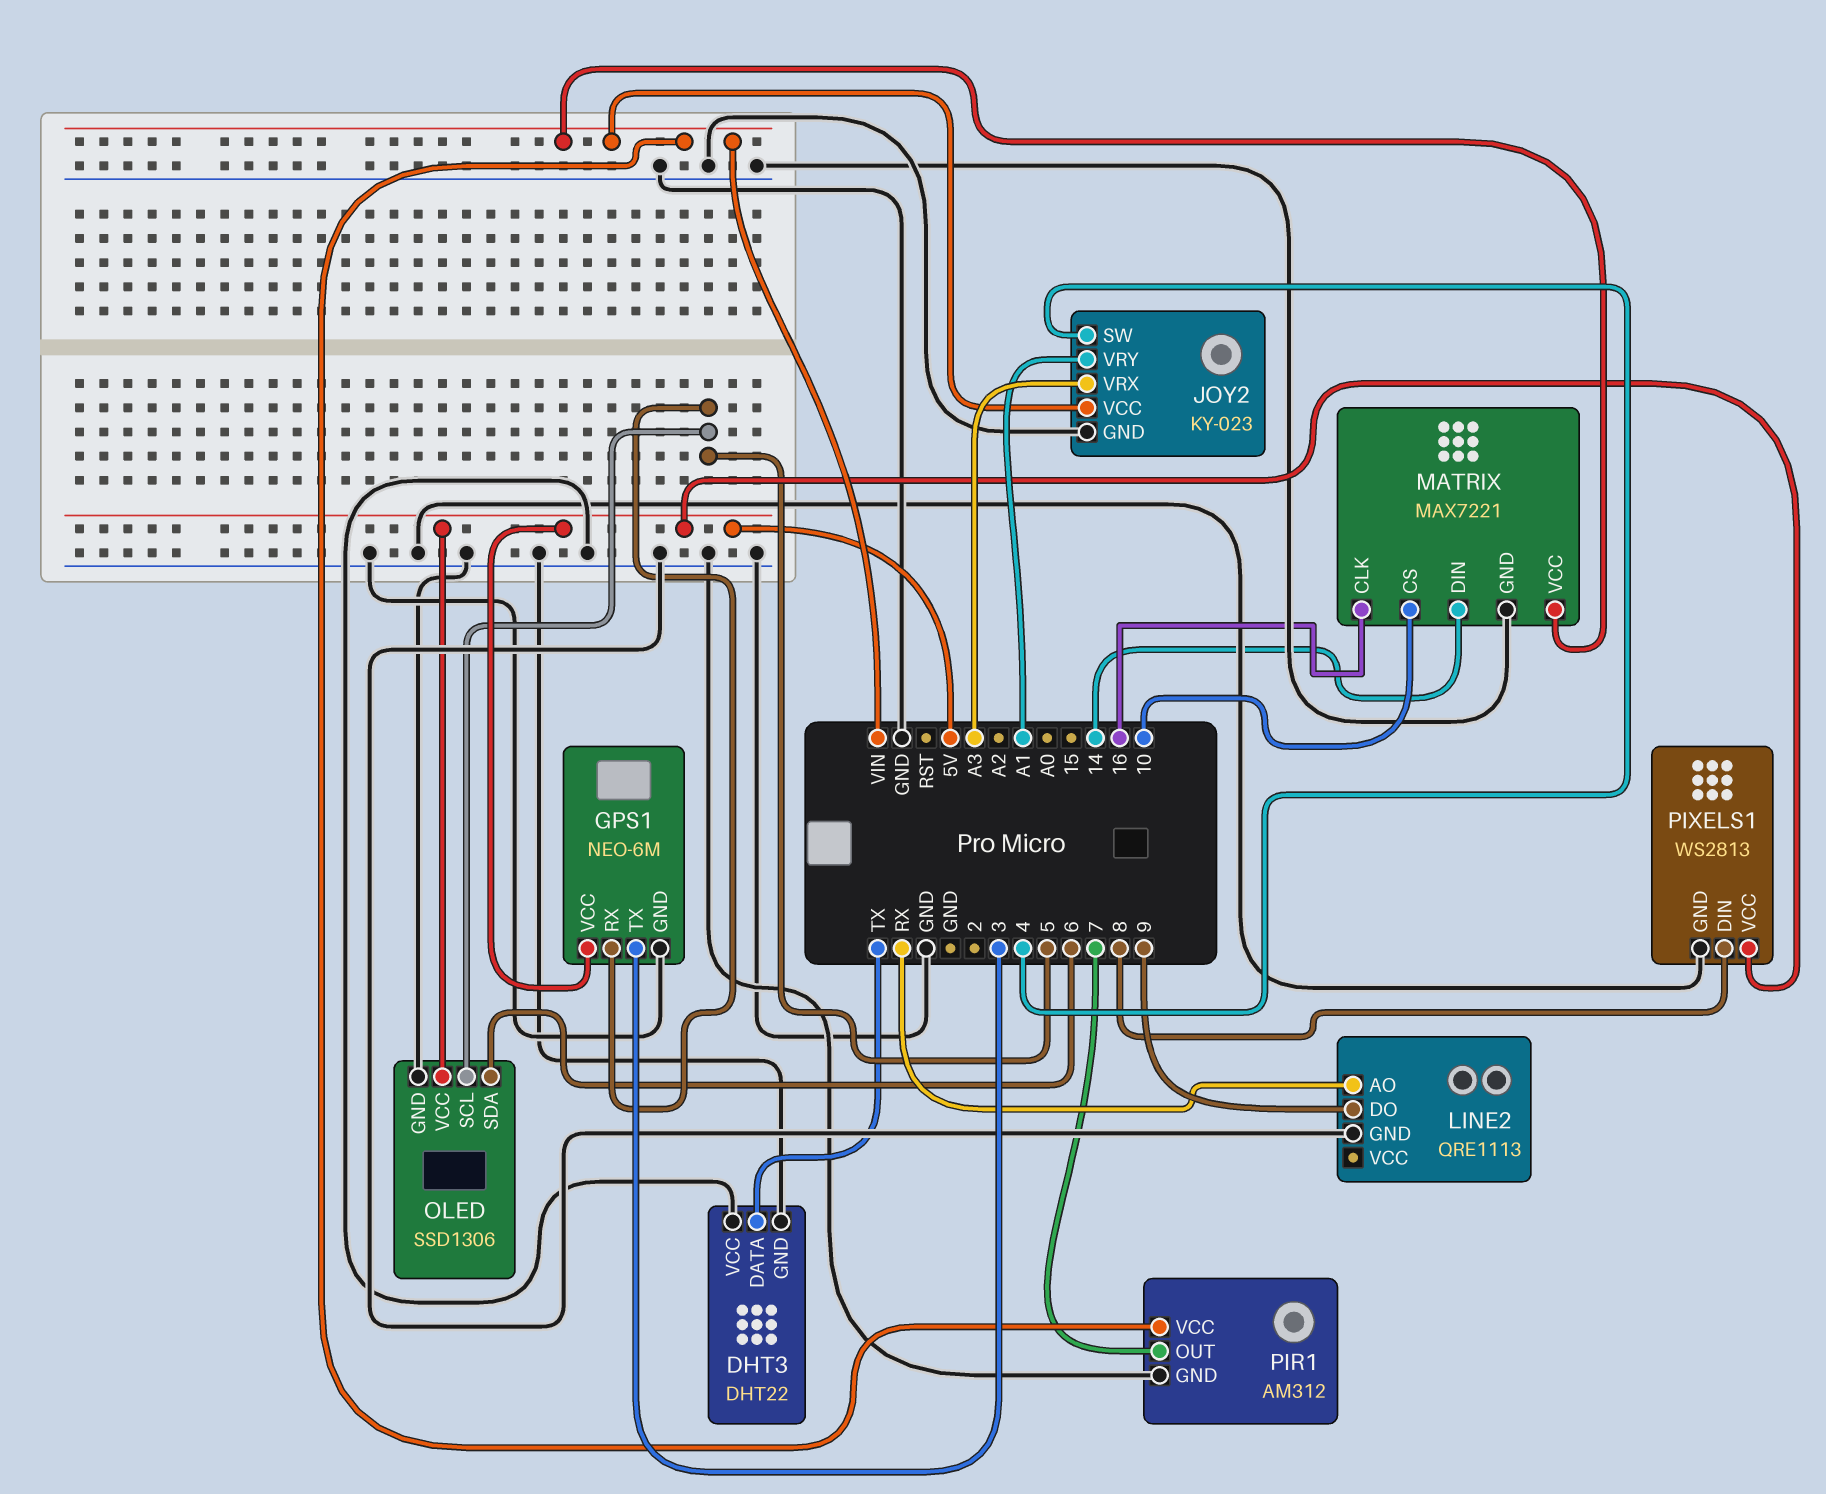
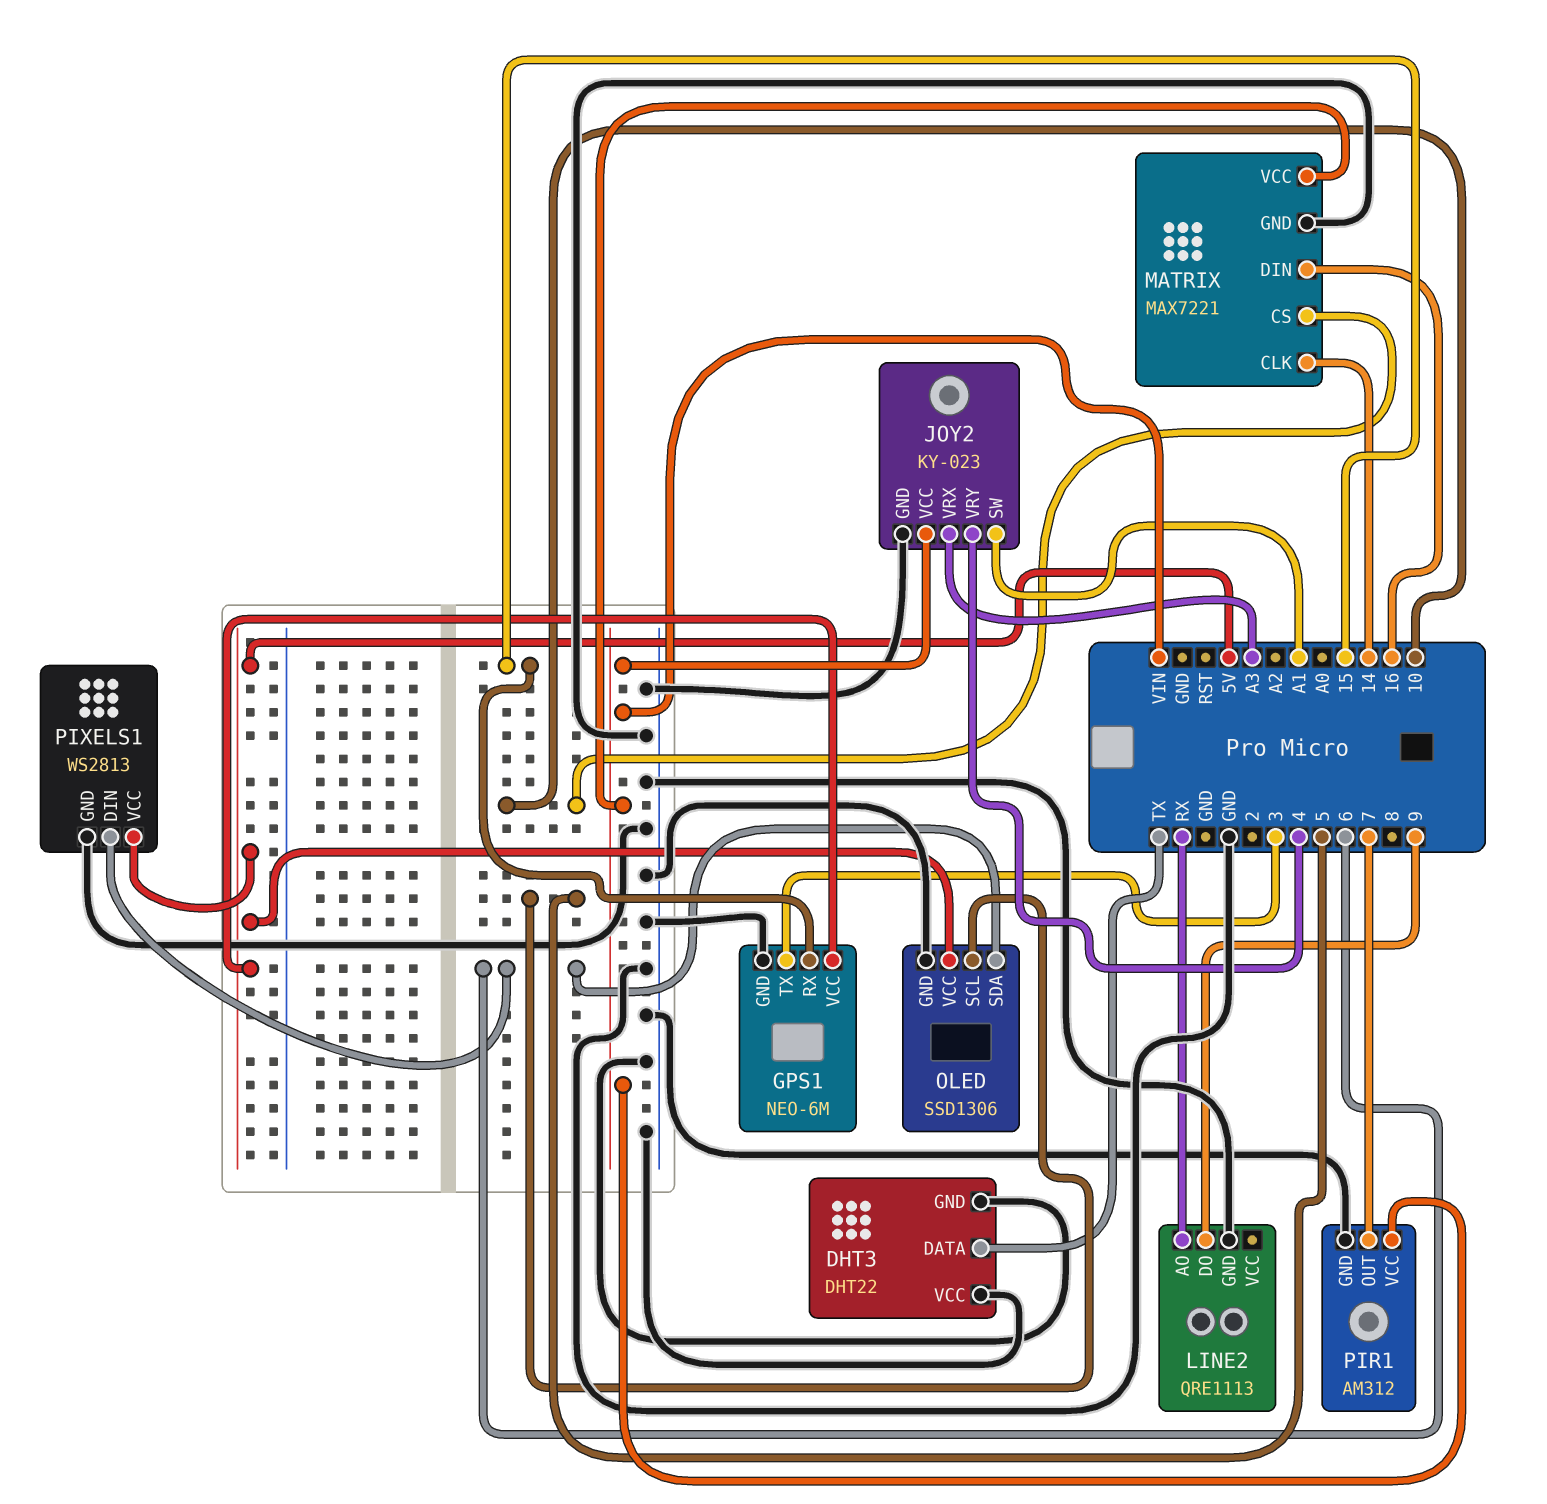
GPS1 pin RX: 5 -> 15
JOY2 pin SW: 4 -> A1
JOY2 pin VRY: A1 -> 4
MATRIX pin CLK: 16 -> 14
MATRIX pin DIN: 14 -> 16
PIXELS1 pin DIN: 8 -> 6

